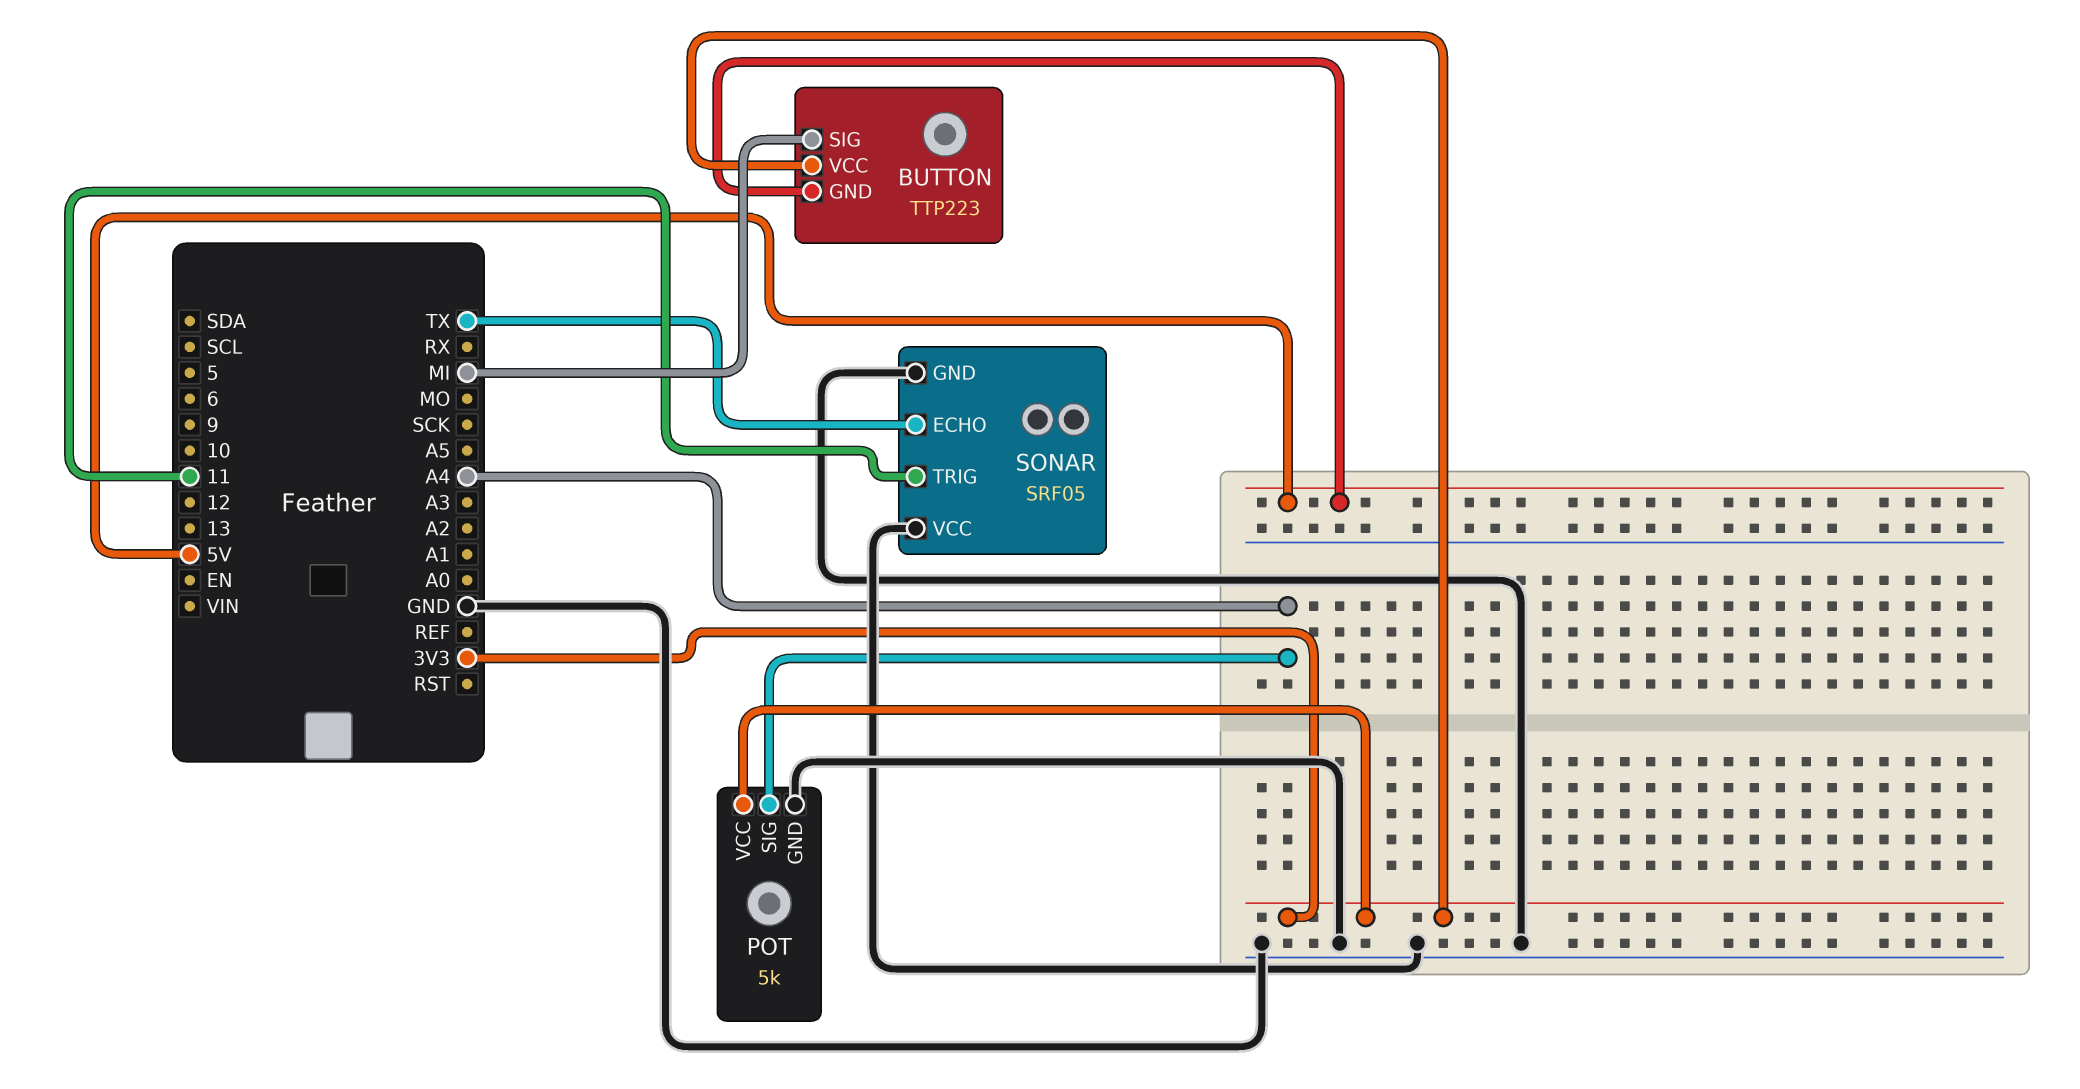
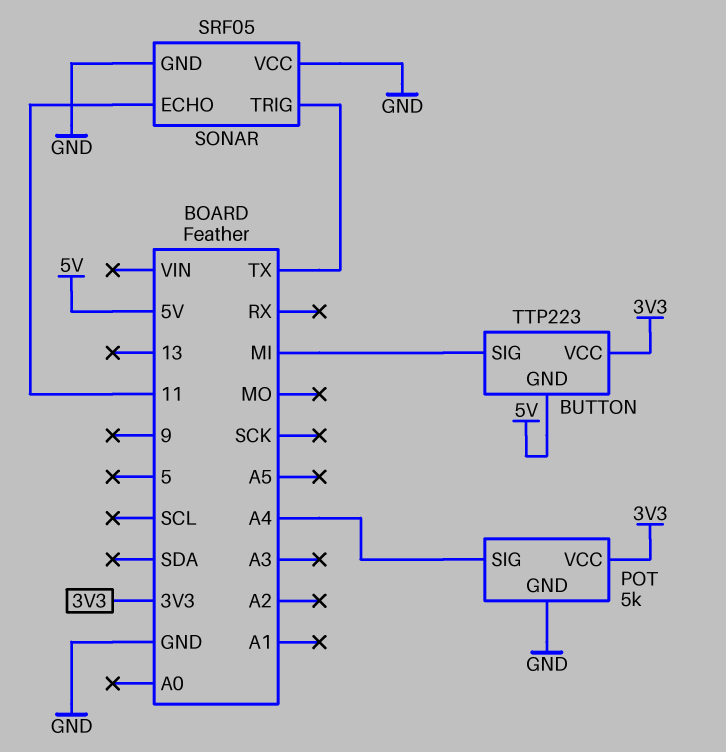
SONAR pin ECHO: TX -> 11
SONAR pin TRIG: 11 -> TX

